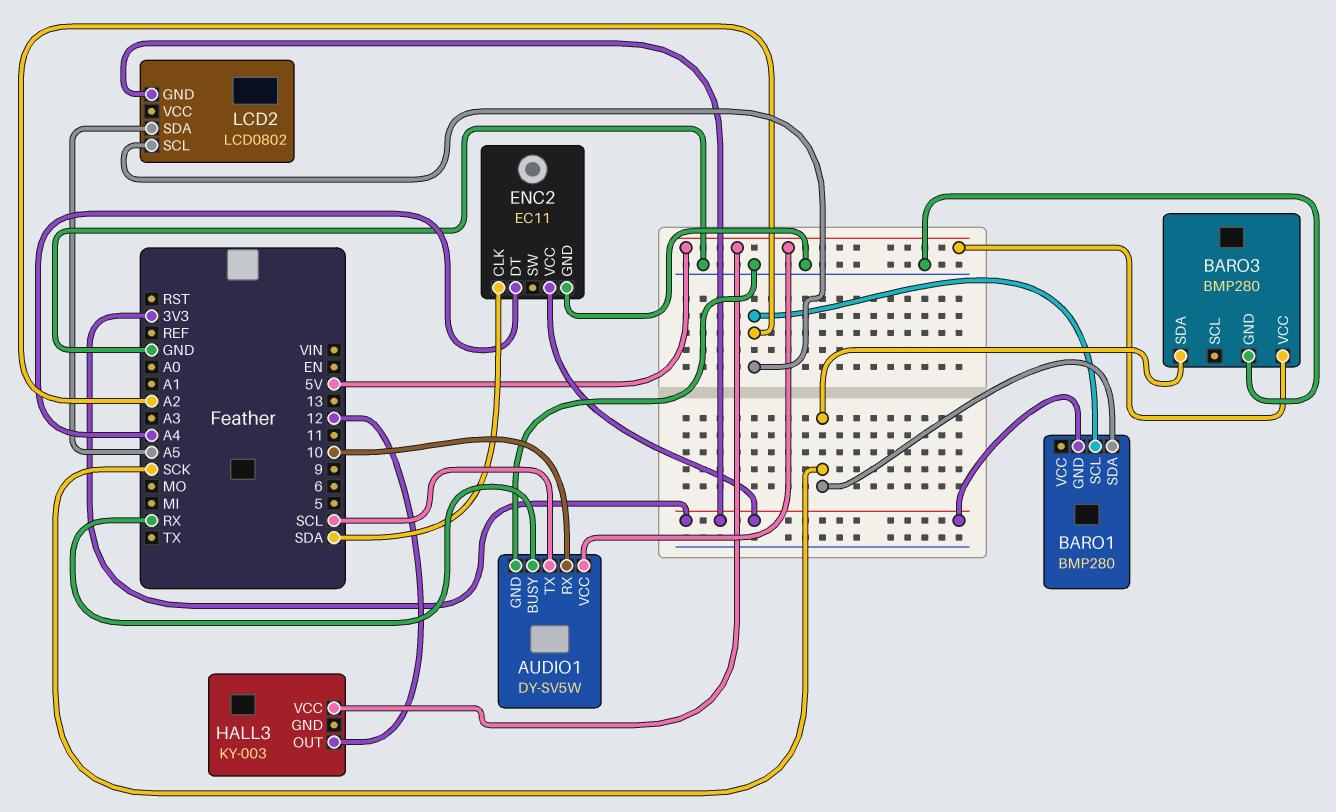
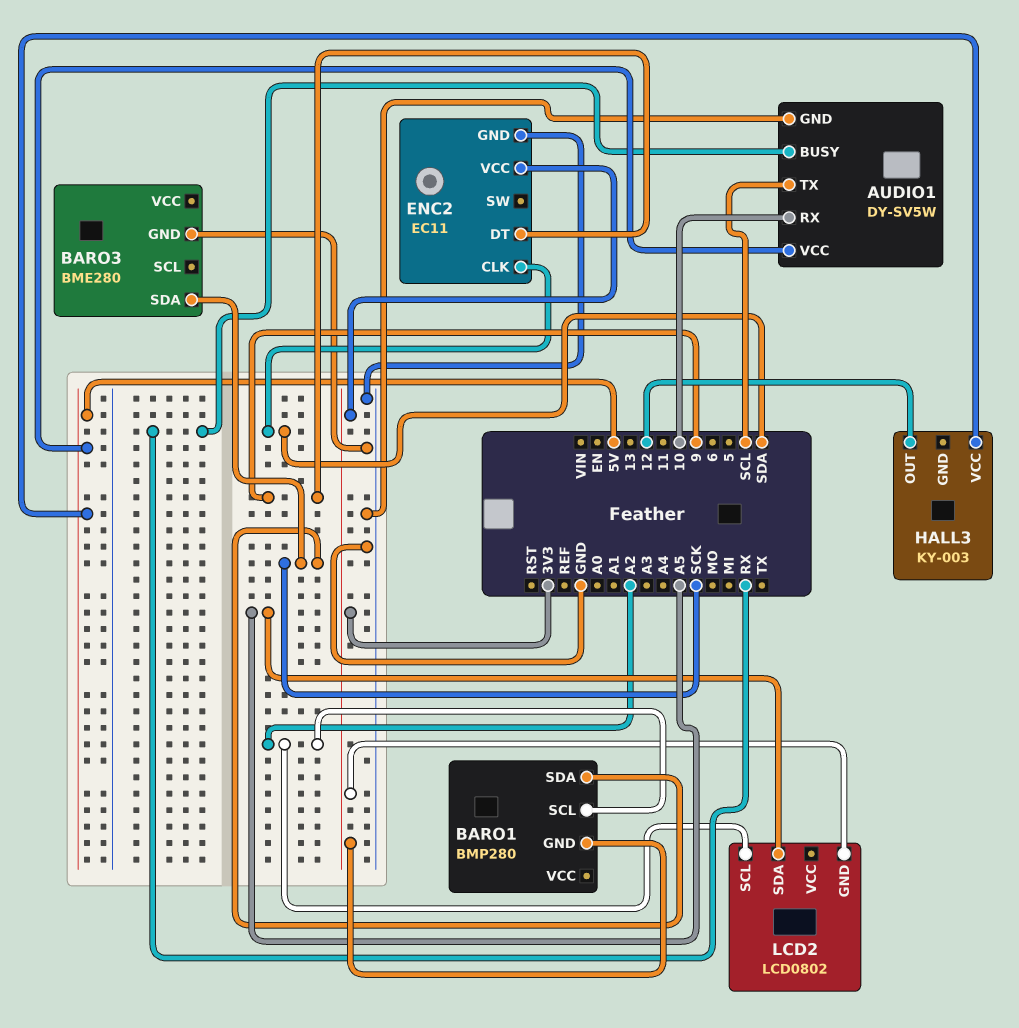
BARO3: BMP280 -> BME280
BARO3 pin VCC: 5V -> none
ENC2 pin DT: A4 -> 9

